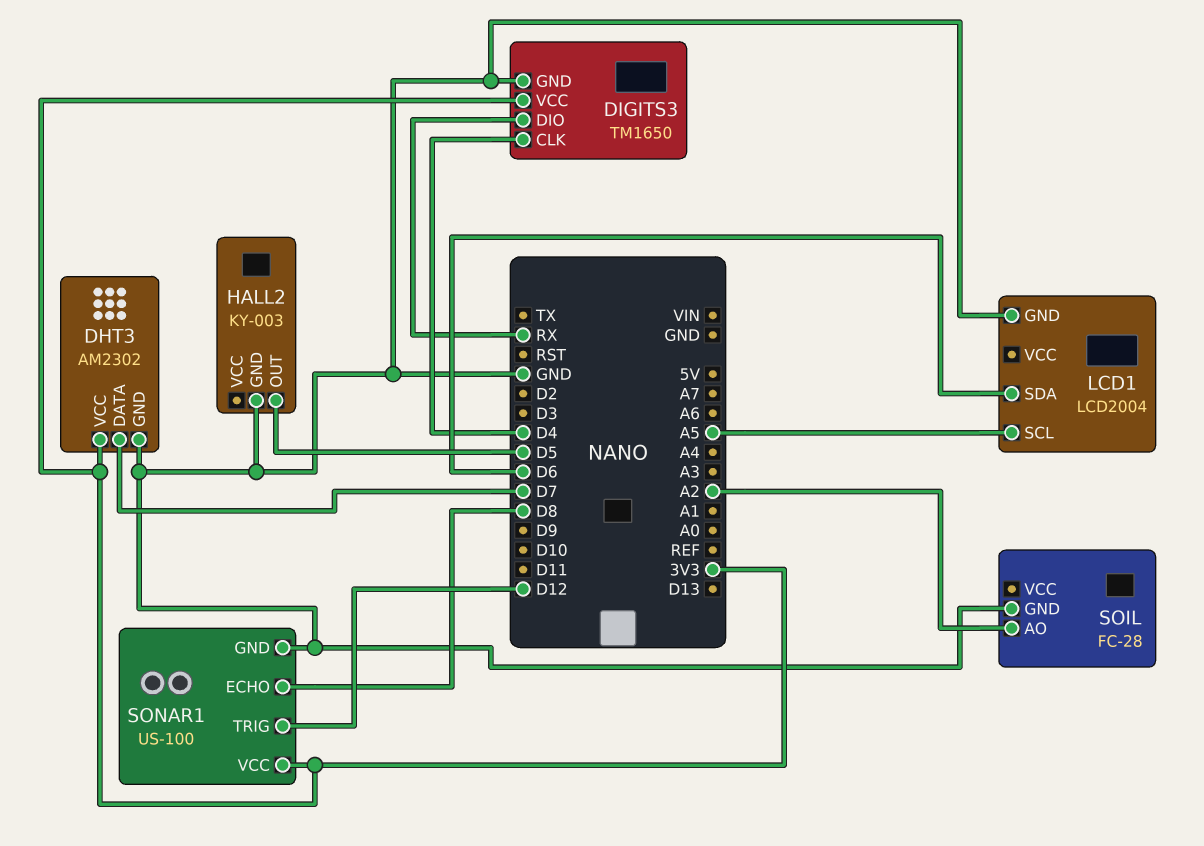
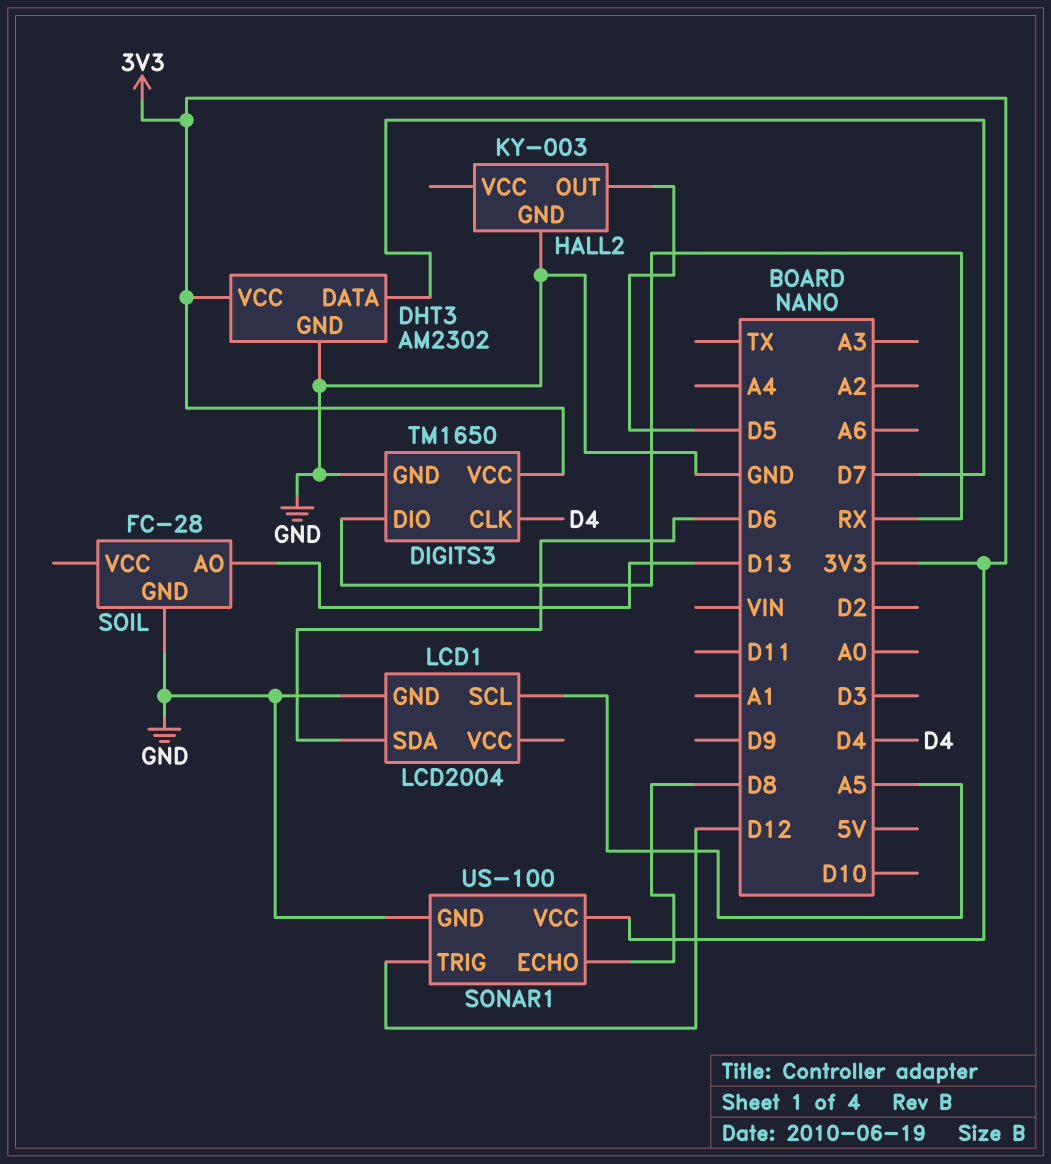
SOIL pin AO: A2 -> D13

